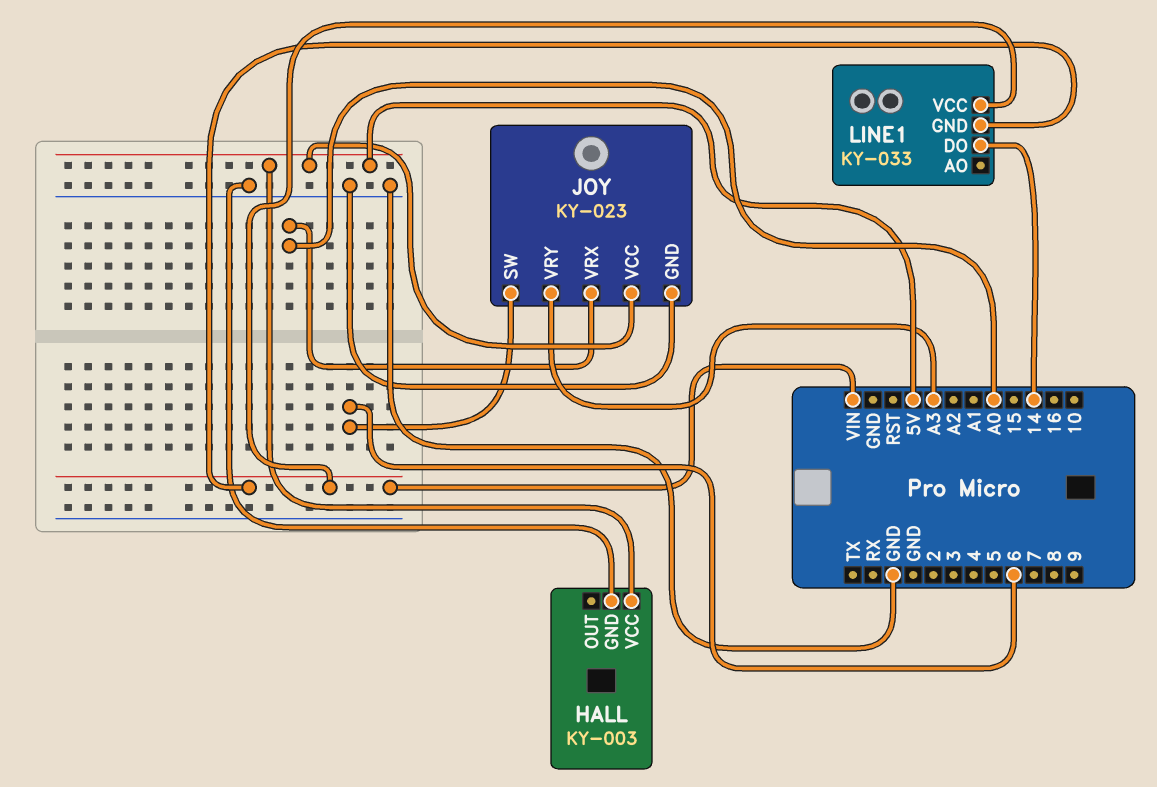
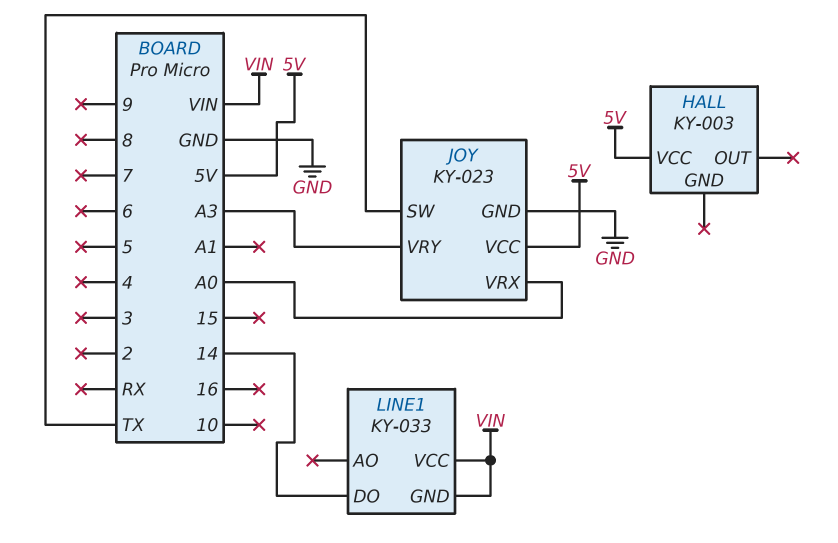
HALL pin GND: GND -> none
JOY pin SW: 6 -> TX

